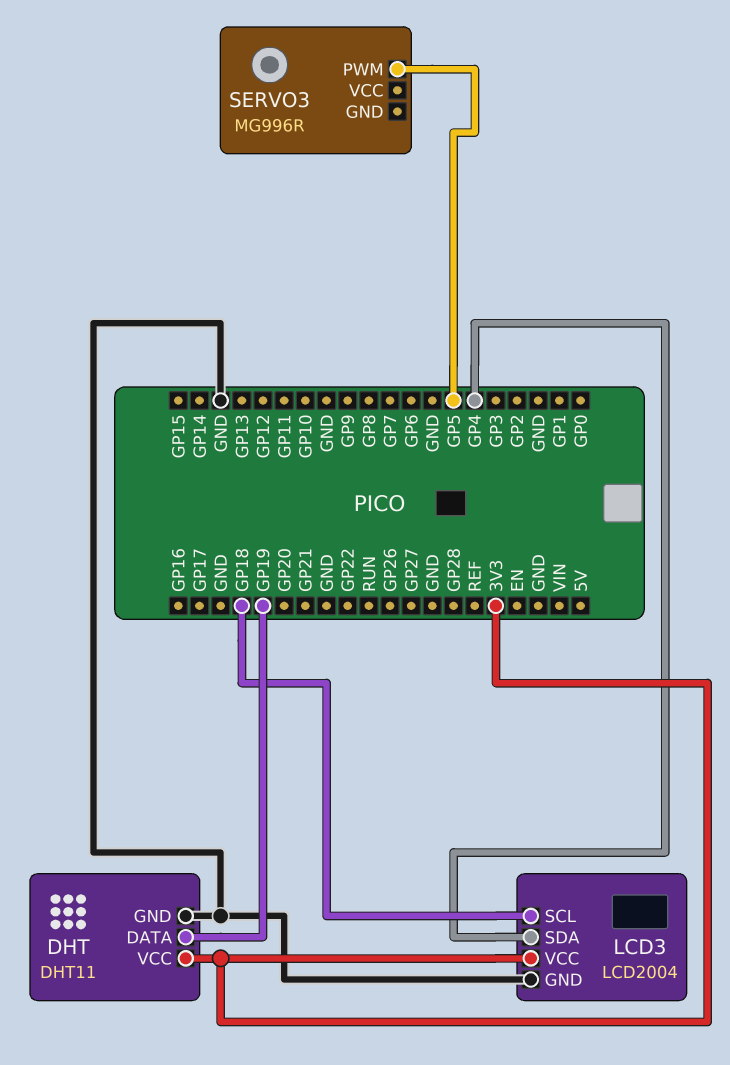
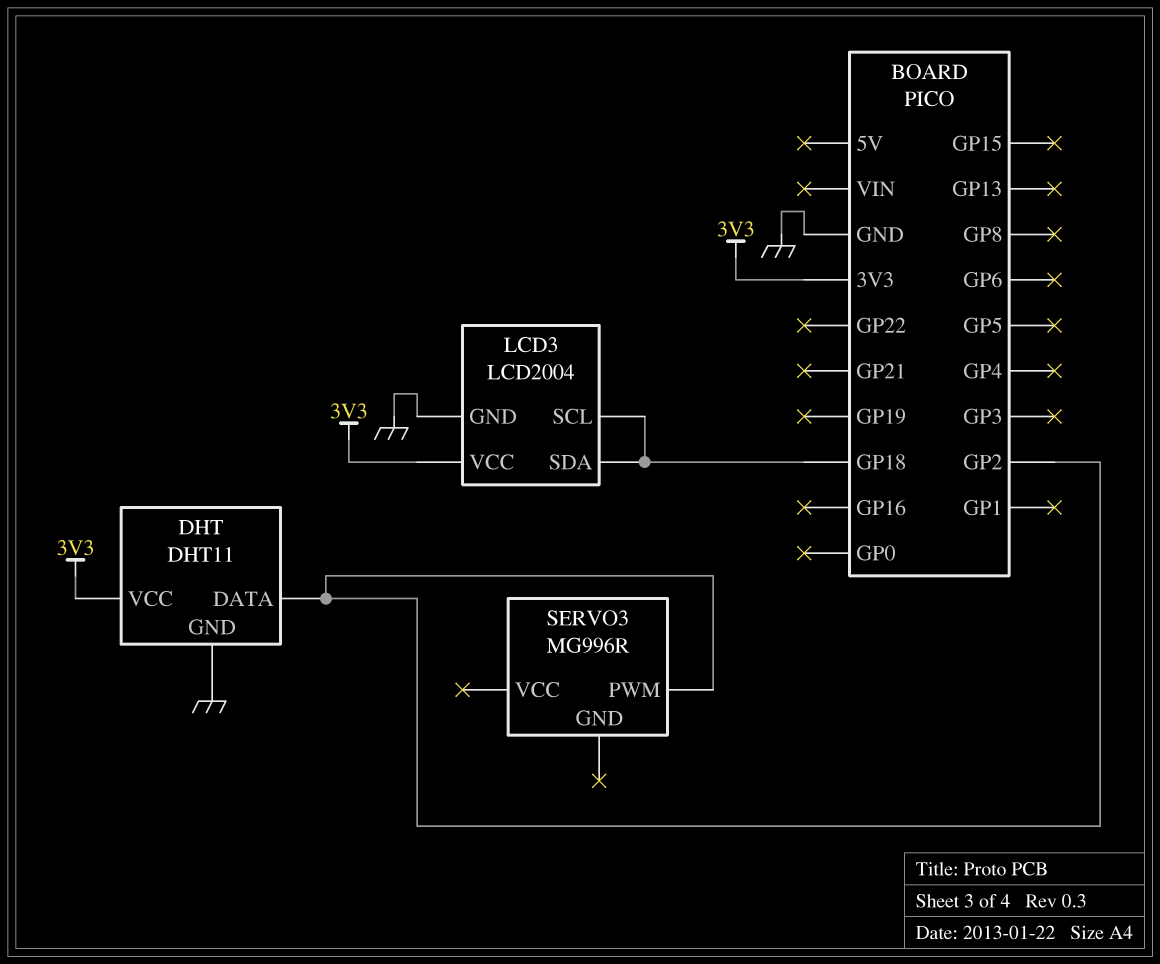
DHT pin DATA: GP19 -> GP2
LCD3 pin SDA: GP4 -> GP18
SERVO3 pin PWM: GP5 -> GP2

